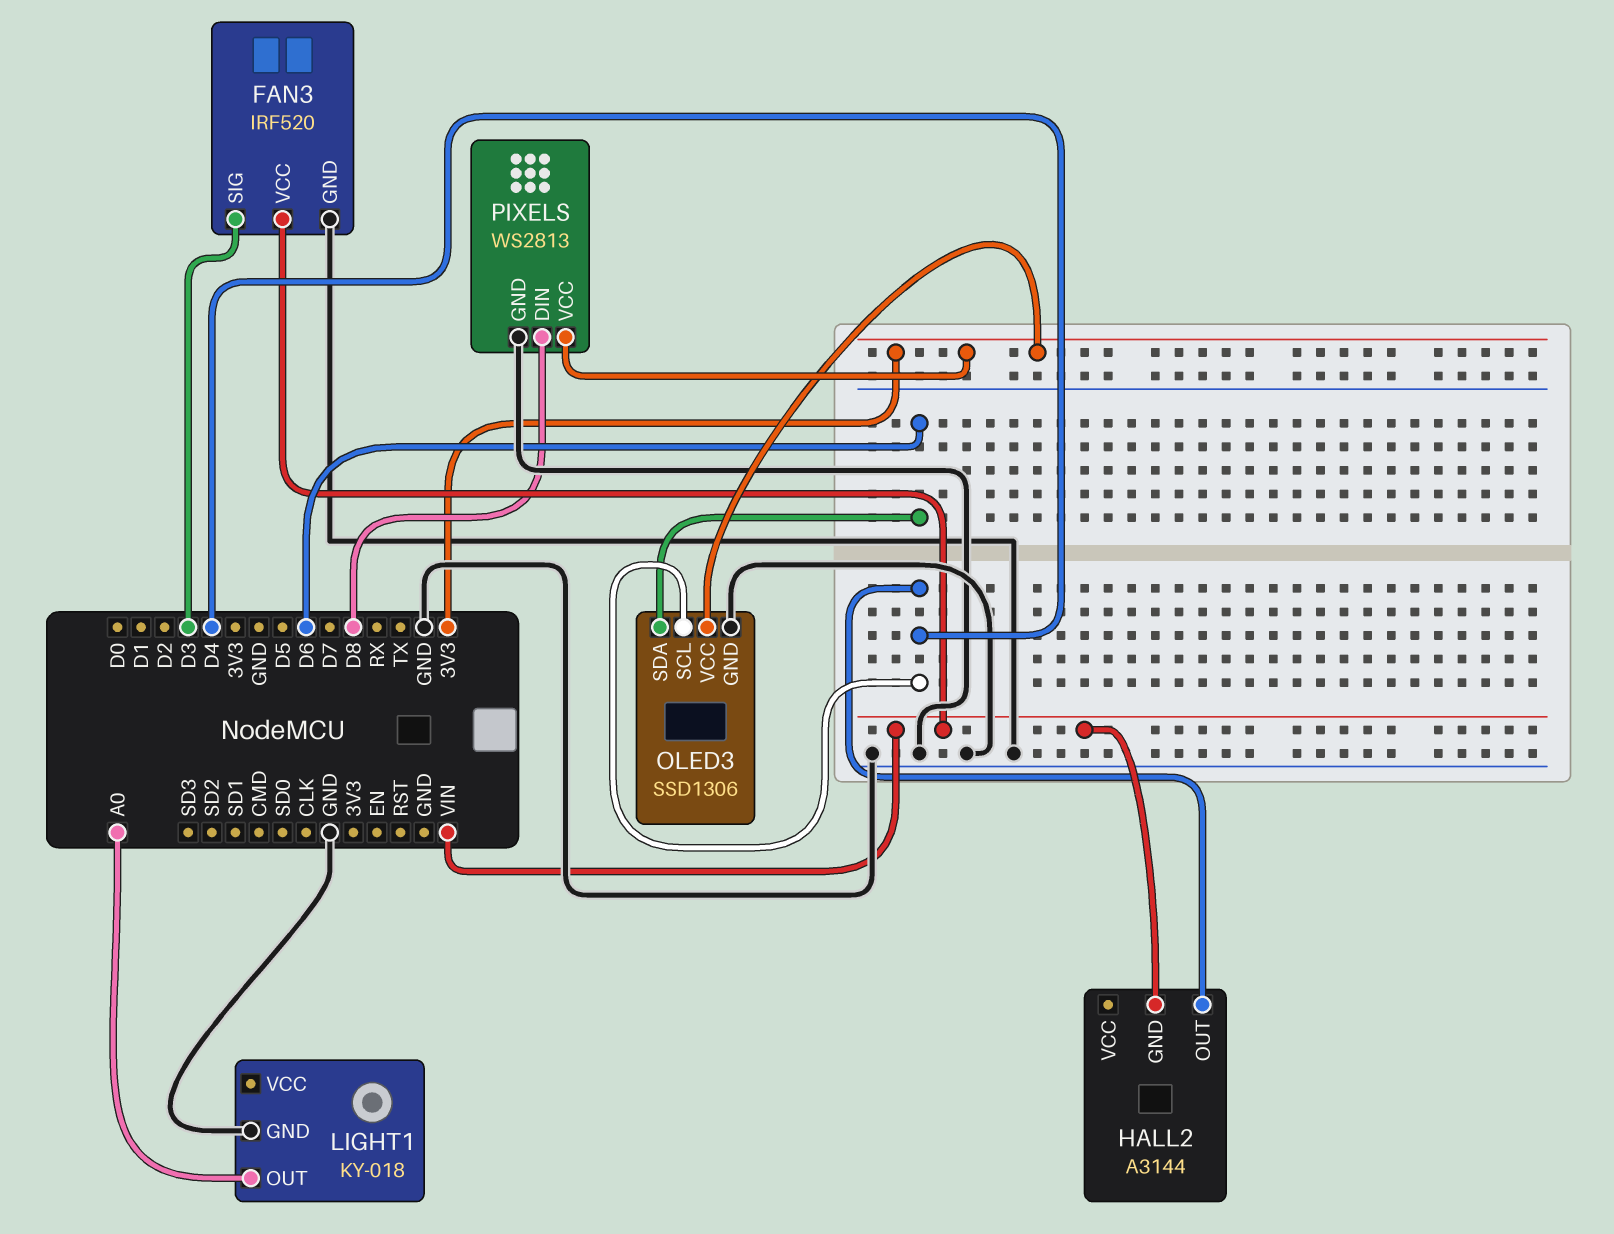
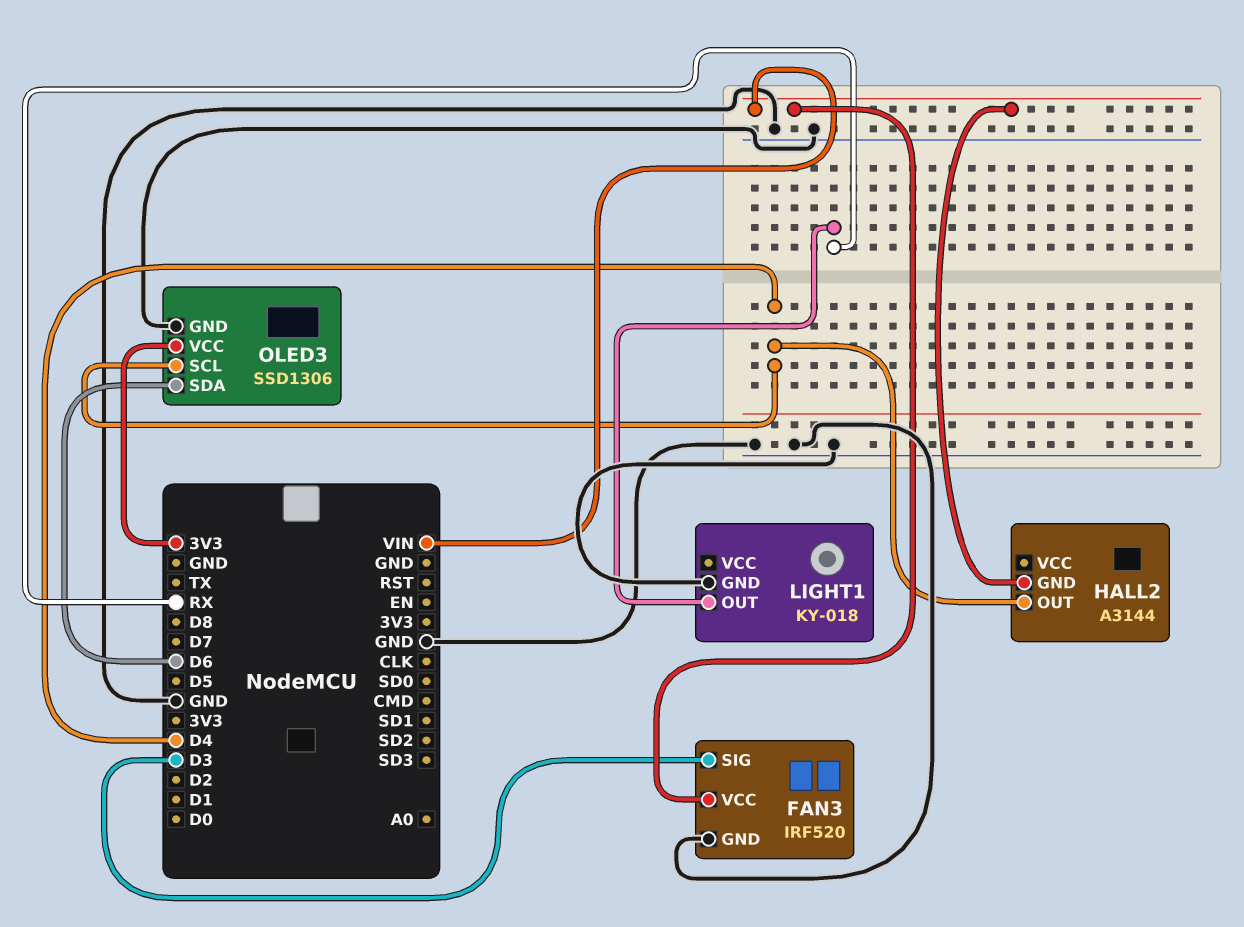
LIGHT1 pin OUT: A0 -> RX
PIXELS: WS2813 -> none
PIXELS pin DIN: D8 -> none
PIXELS pin GND: GND -> none
PIXELS pin VCC: 3V3 -> none

